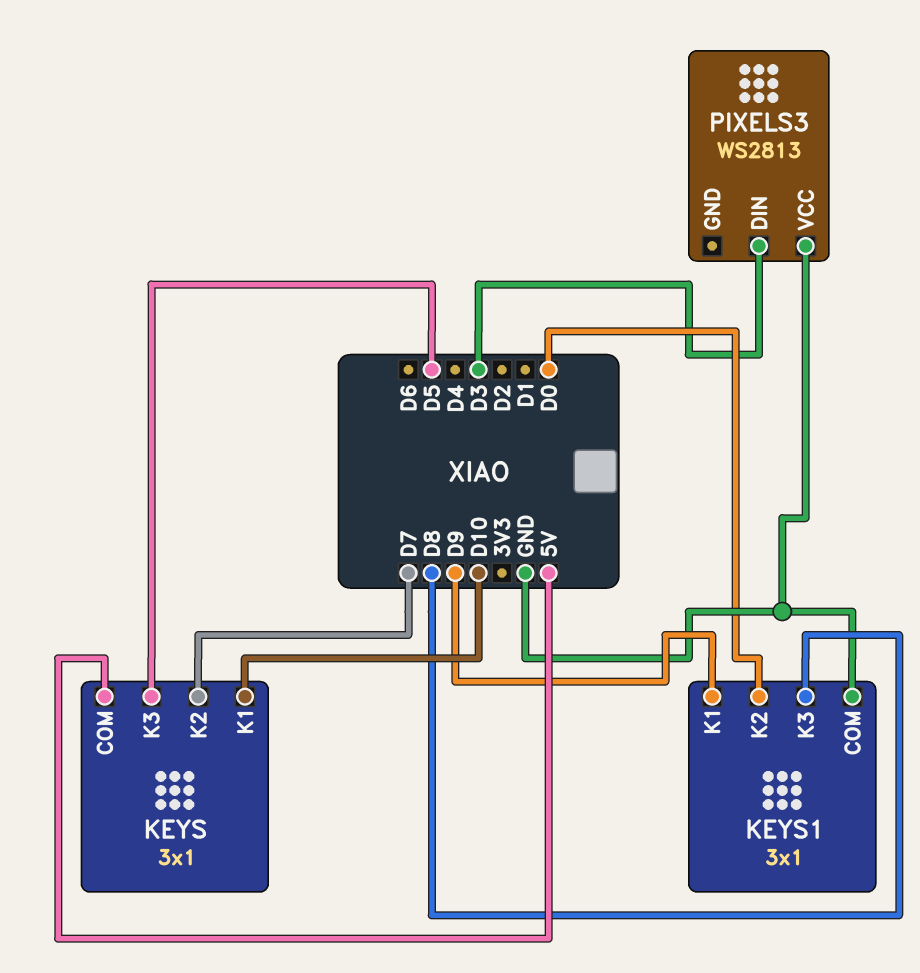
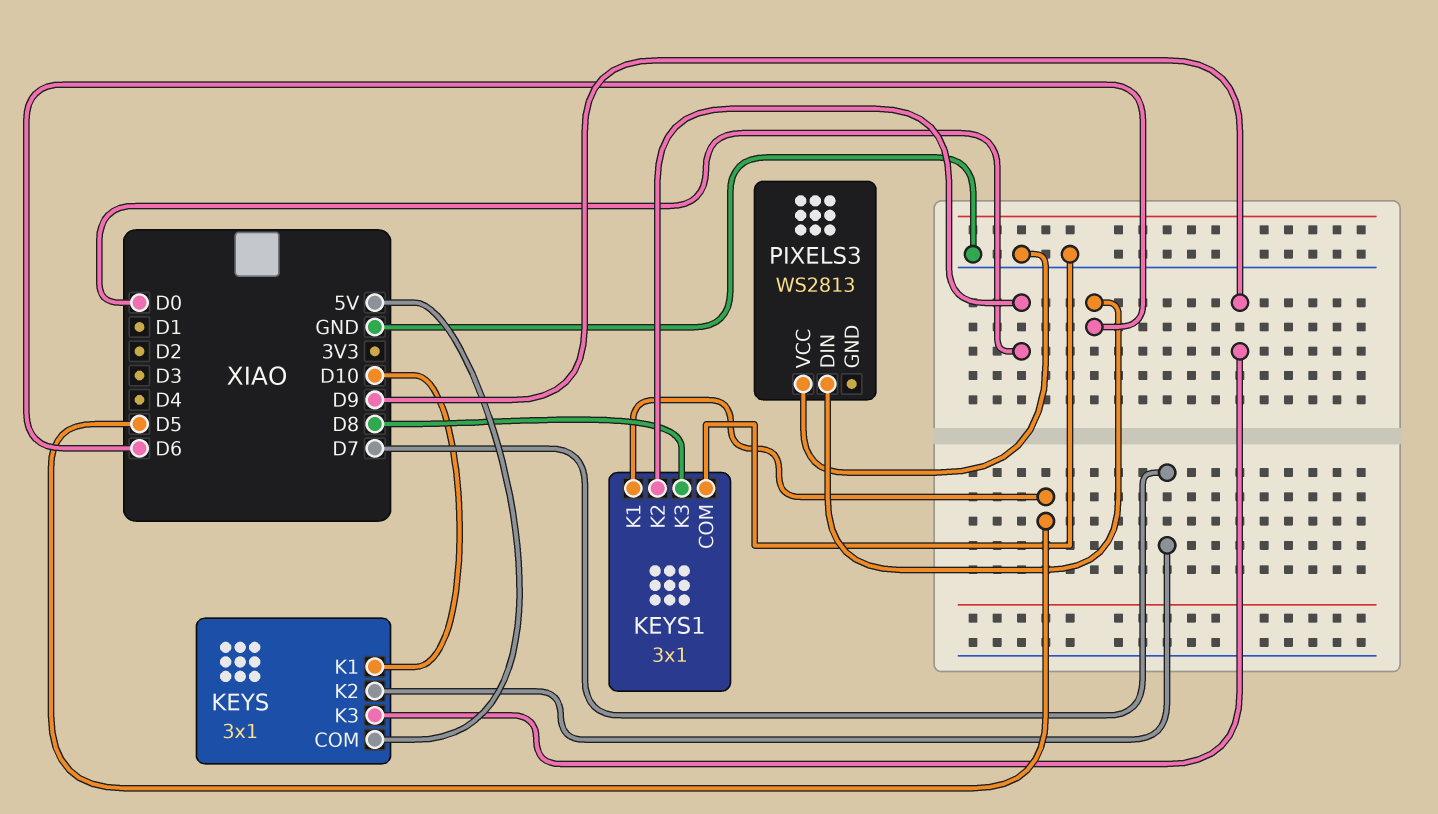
KEYS pin K3: D5 -> D9
KEYS1 pin K1: D9 -> D5
PIXELS3 pin DIN: D3 -> D6

